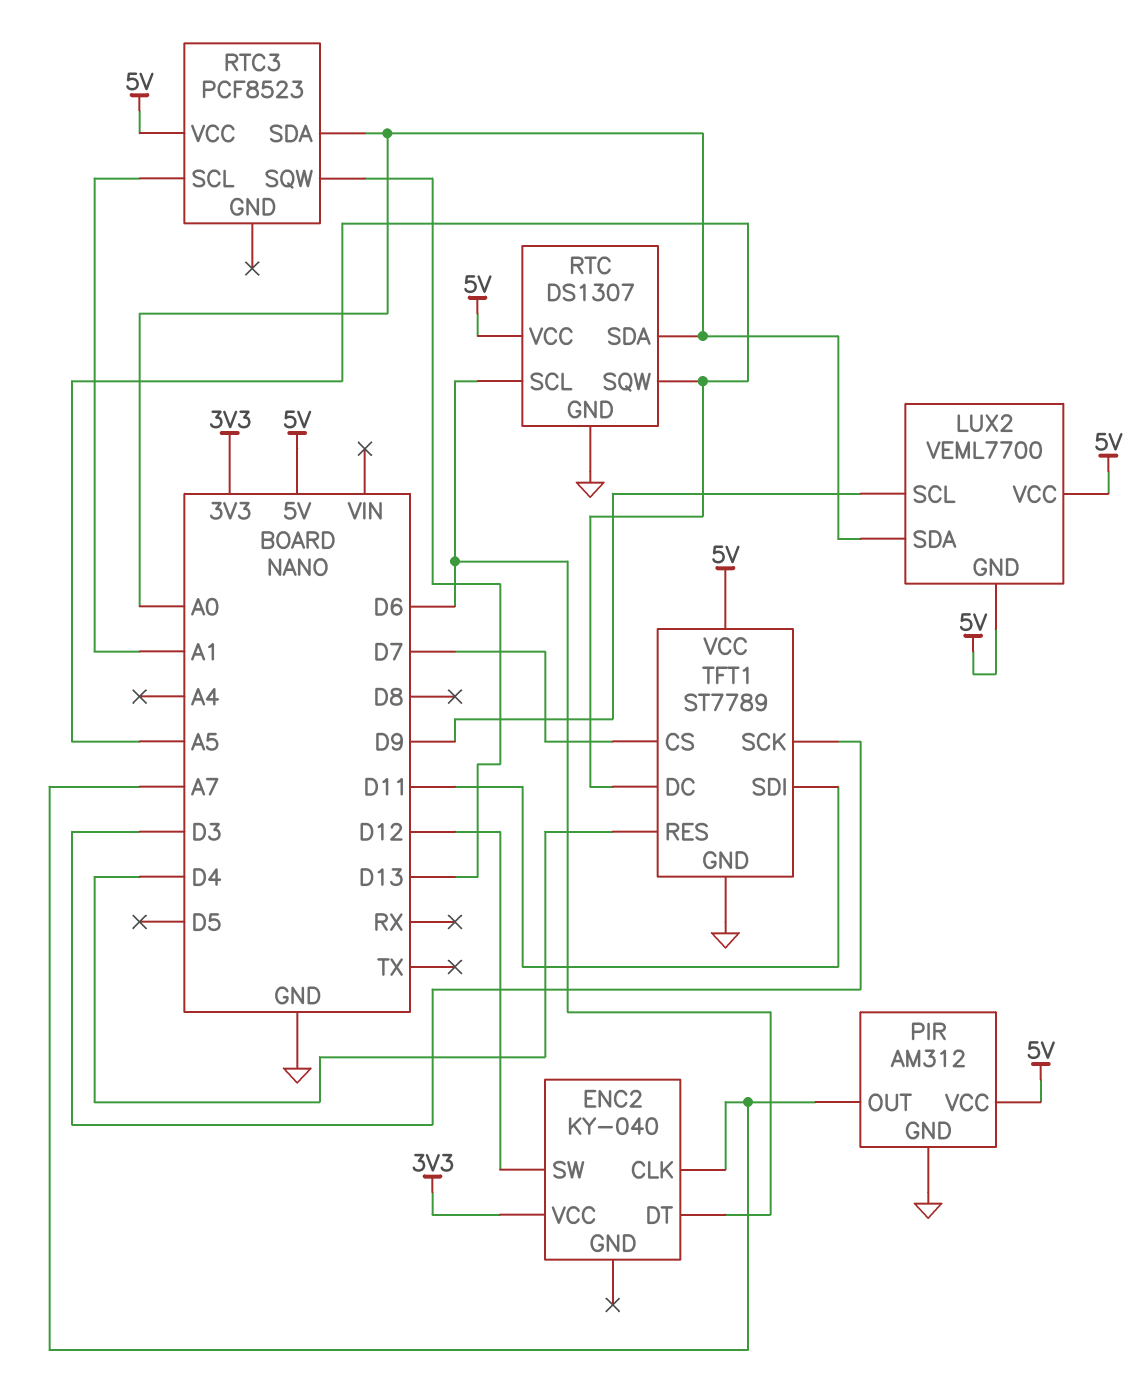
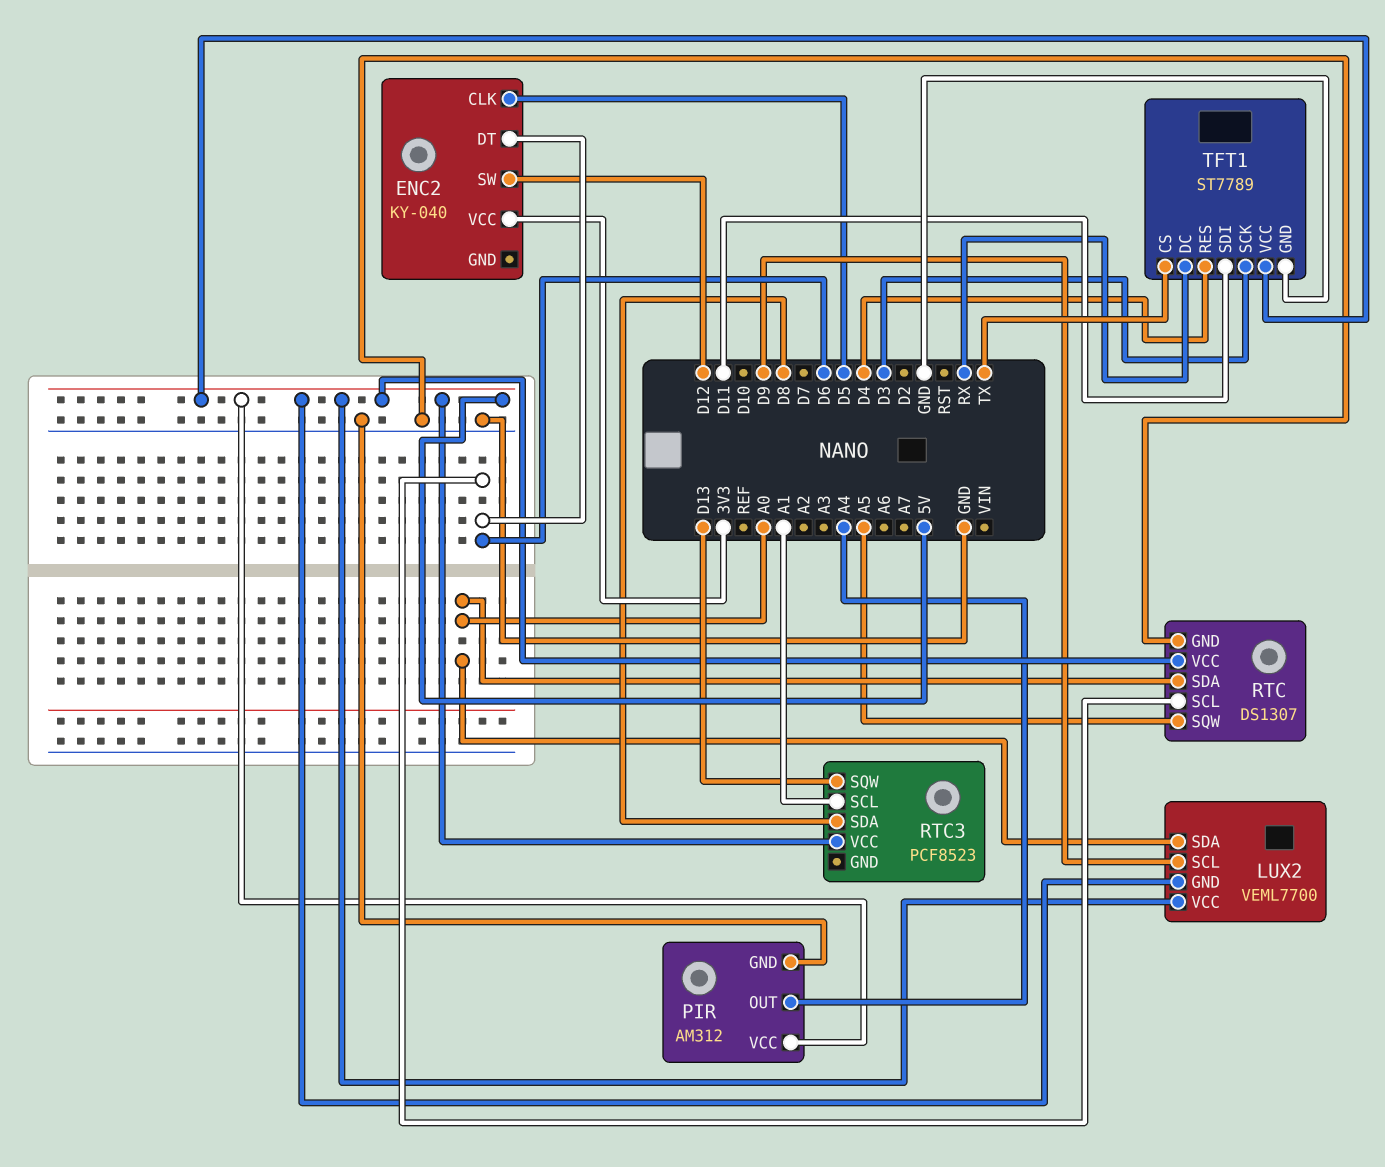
ENC2 pin CLK: A7 -> D5
PIR pin OUT: A7 -> A4
RTC3 pin SDA: A0 -> D8
TFT1 pin CS: D7 -> TX
TFT1 pin DC: A5 -> RX

